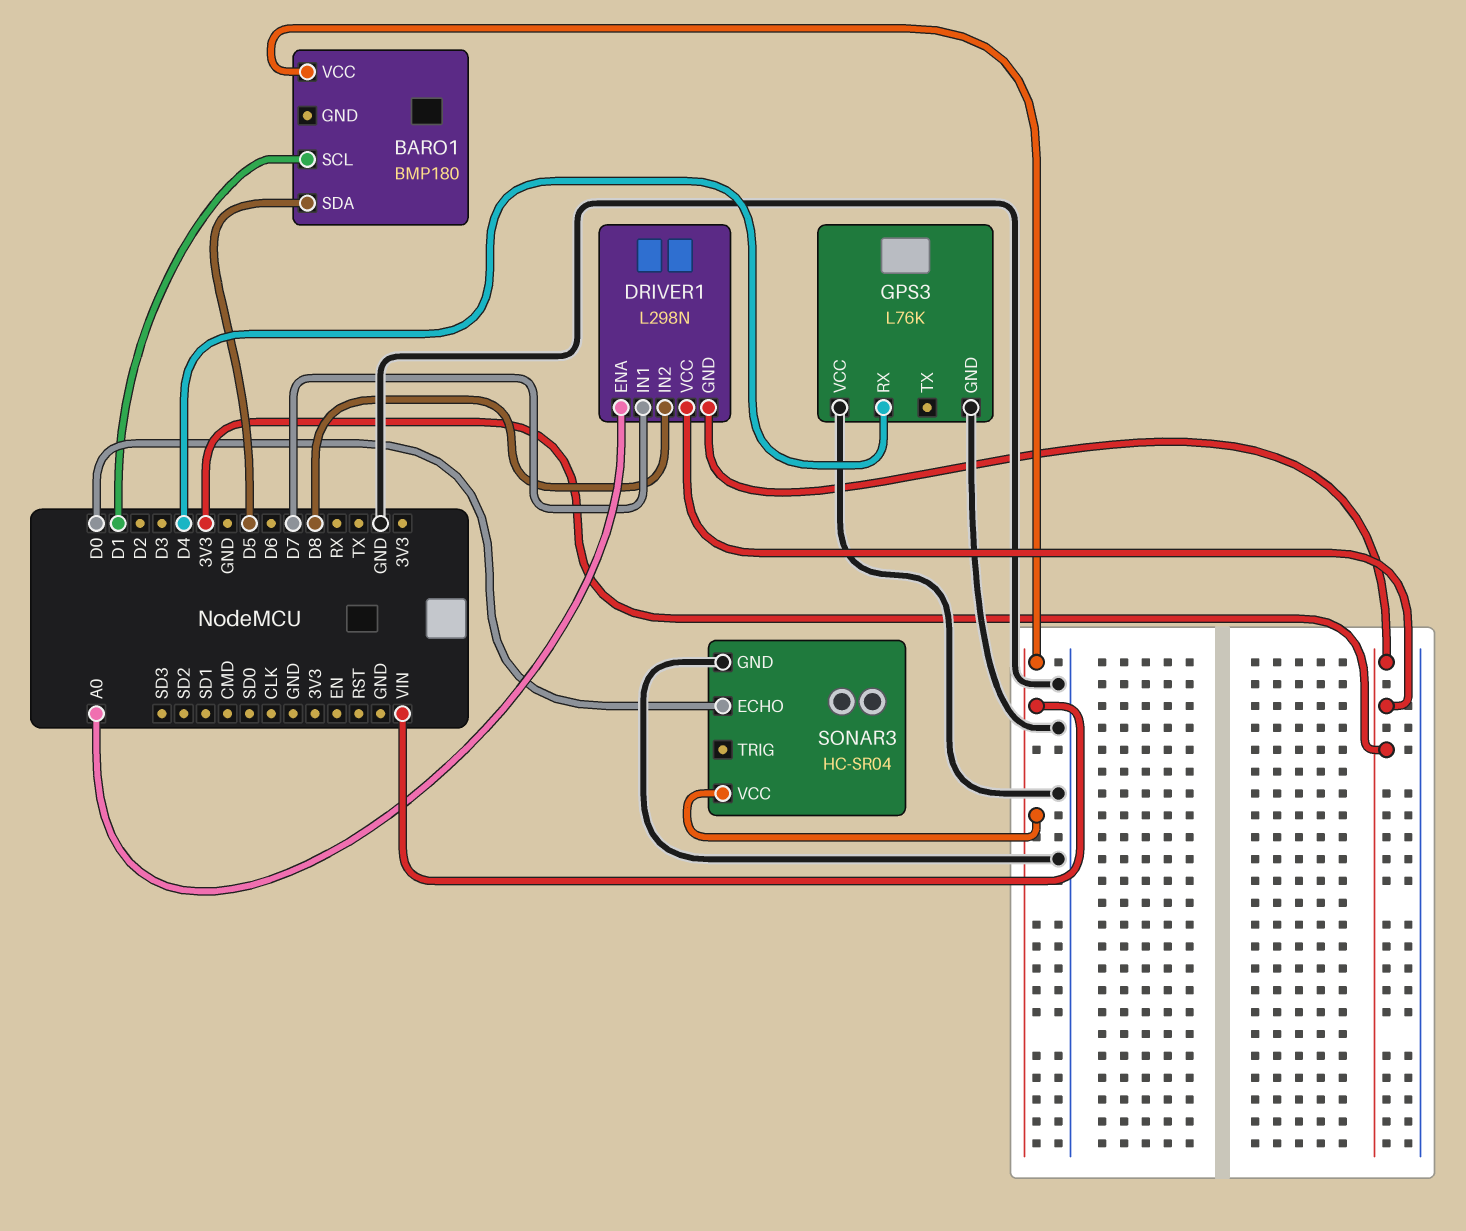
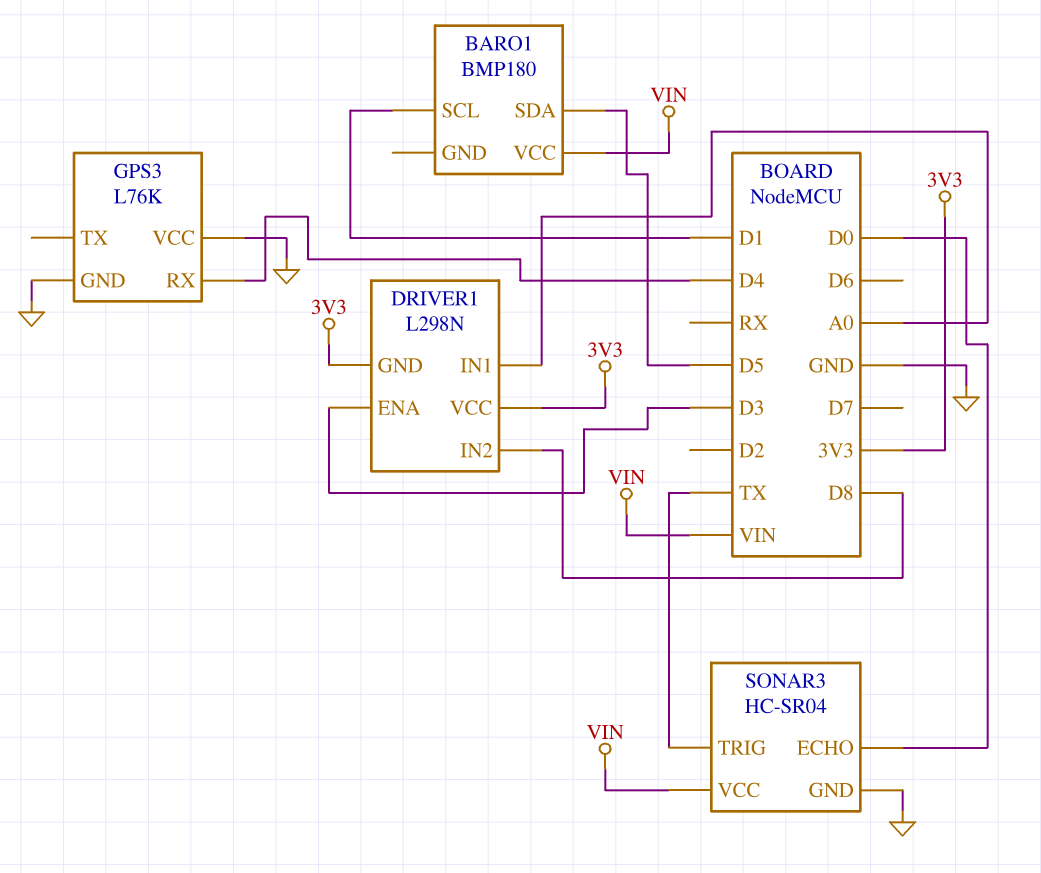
DRIVER1 pin ENA: A0 -> D3
DRIVER1 pin IN1: D7 -> A0
SONAR3 pin TRIG: none -> TX

